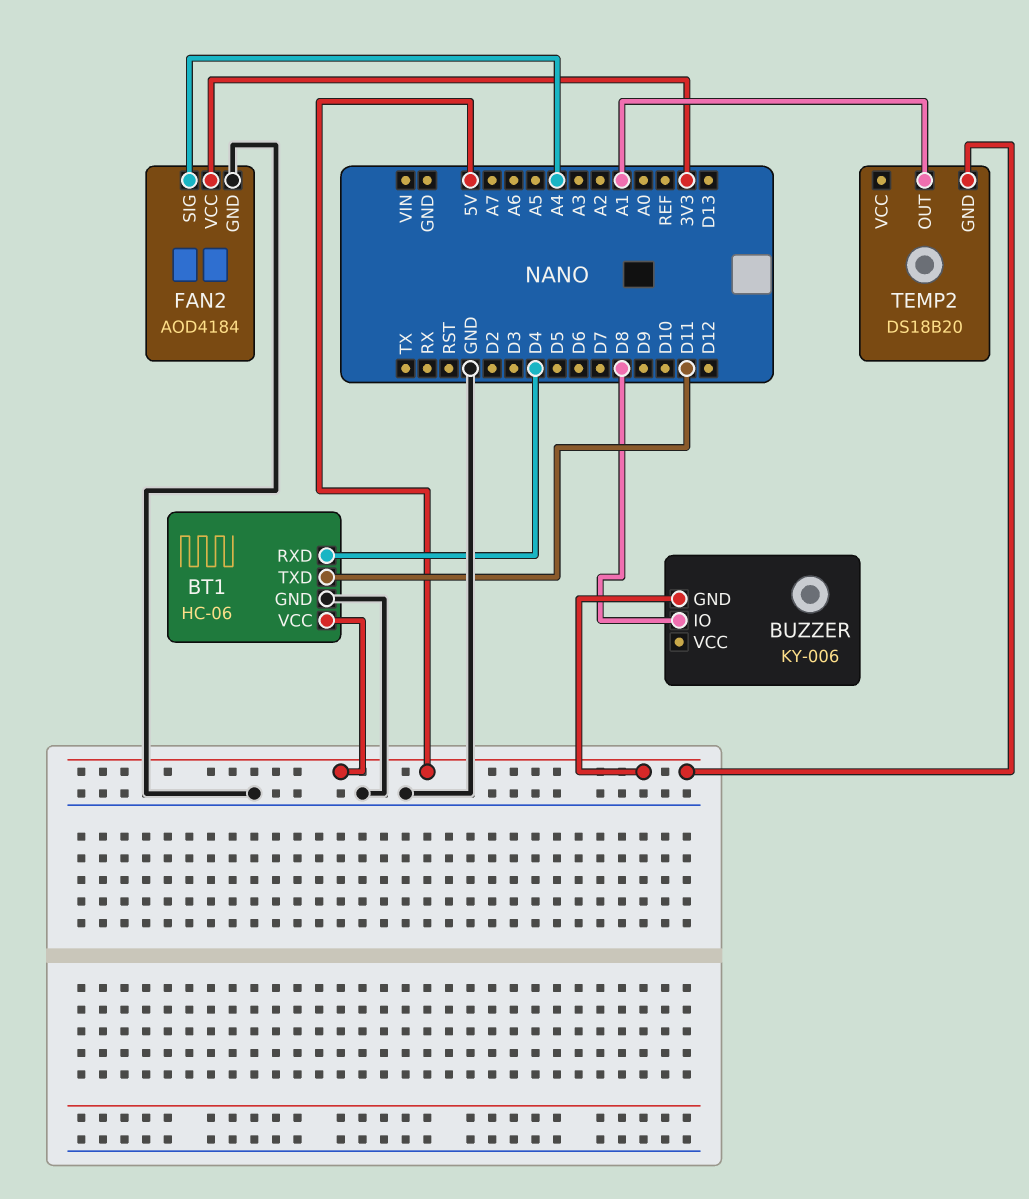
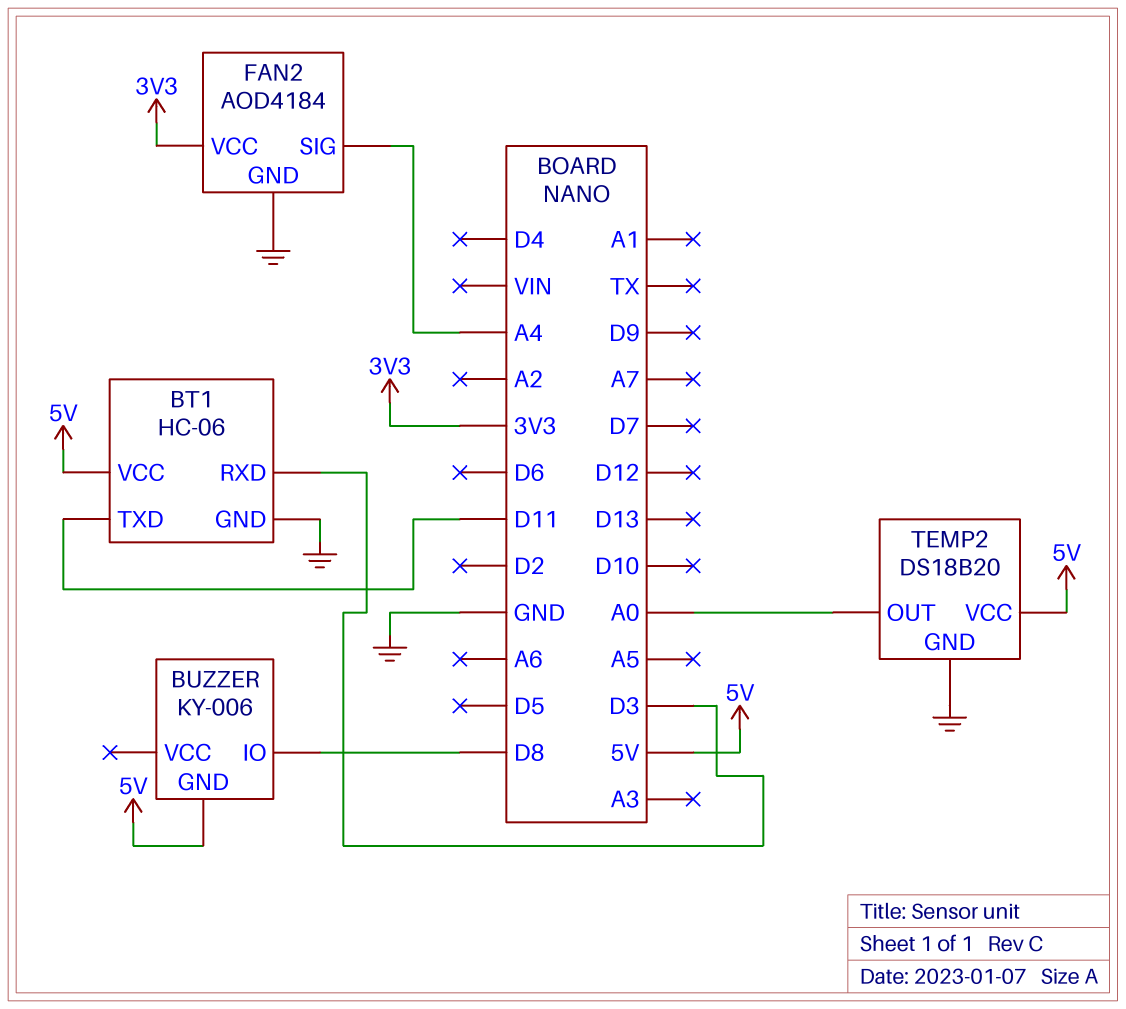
BT1 pin RXD: D4 -> D3
TEMP2 pin GND: 5V -> GND
TEMP2 pin OUT: A1 -> A0
TEMP2 pin VCC: none -> 5V

